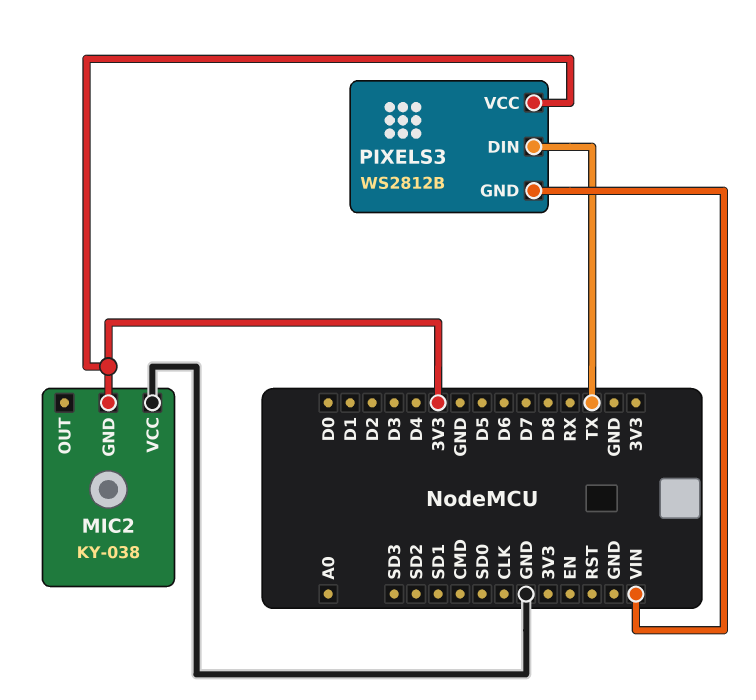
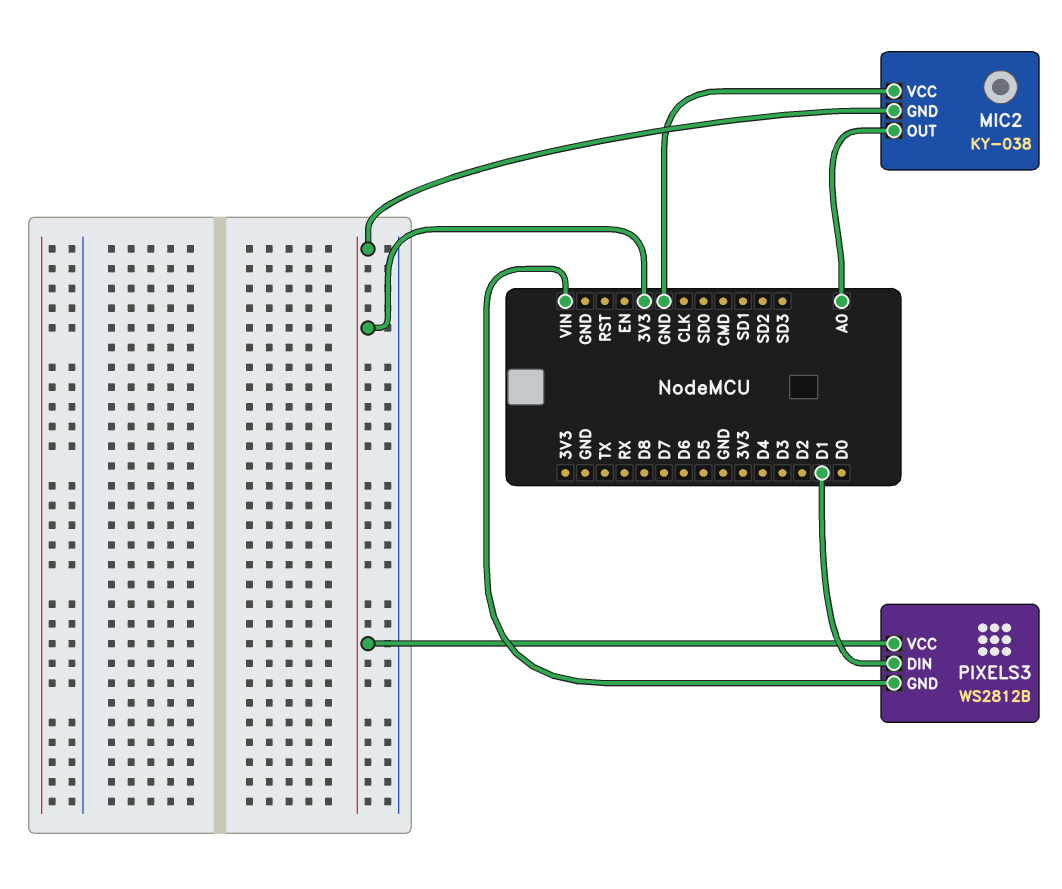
MIC2 pin OUT: none -> A0
PIXELS3 pin DIN: TX -> D1

